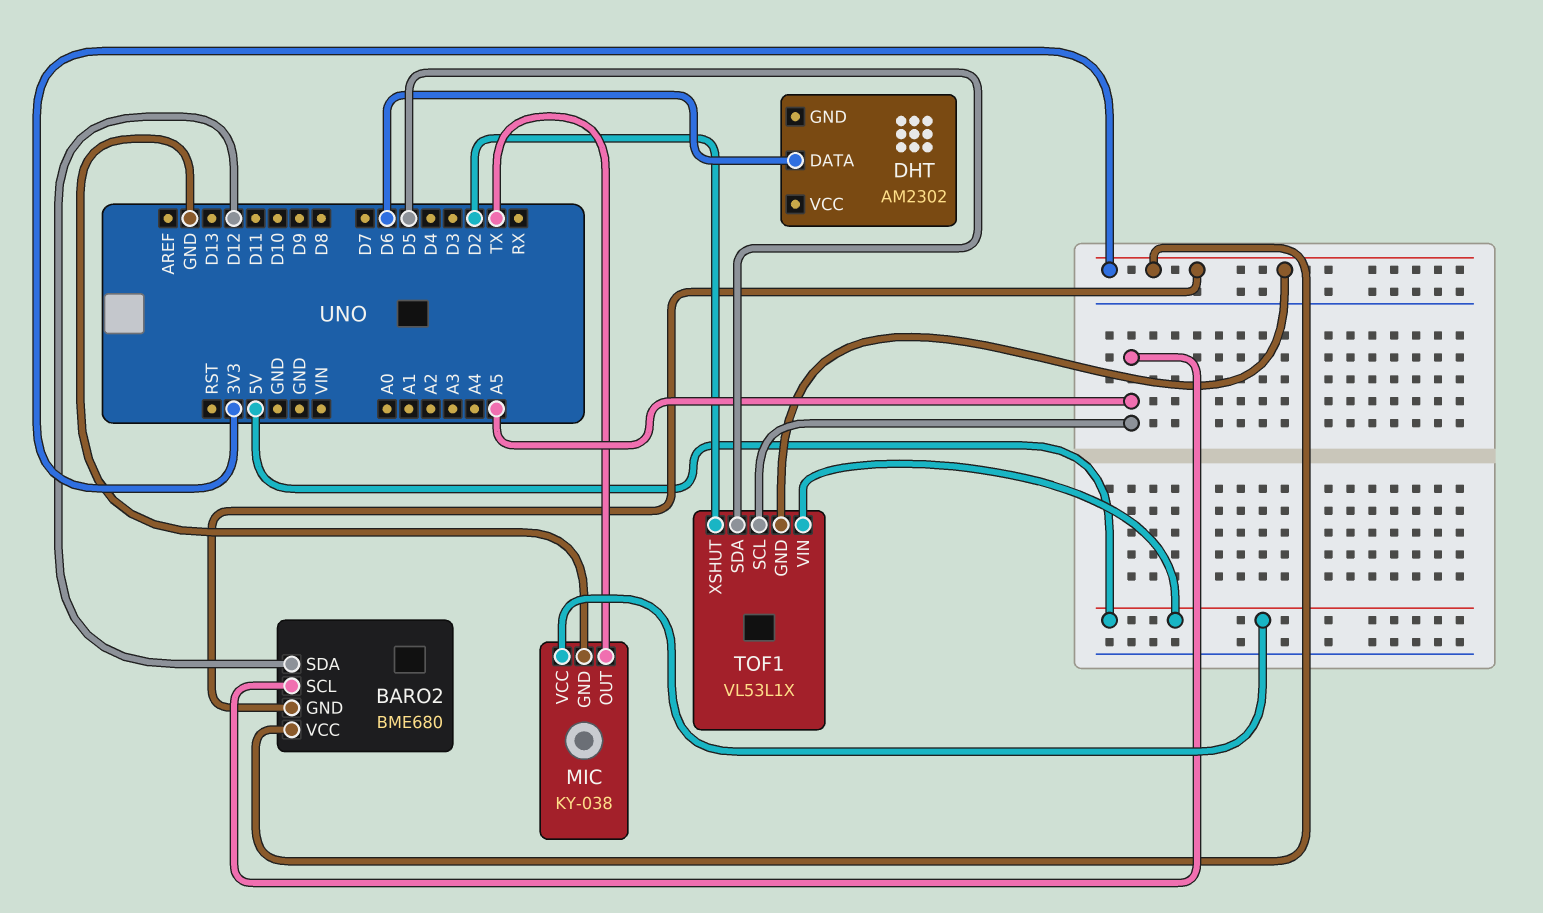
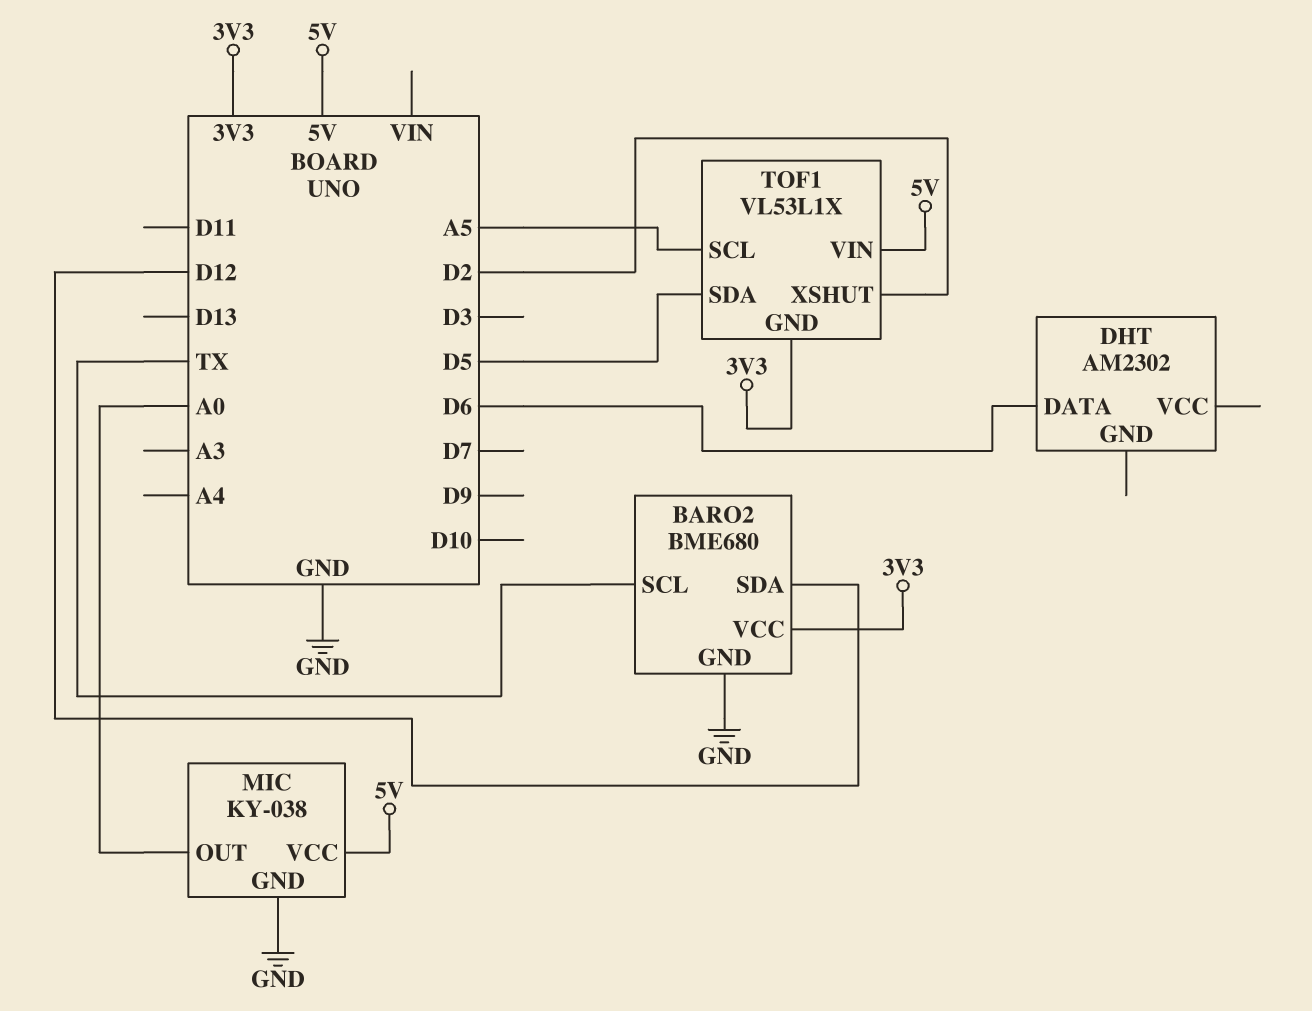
BARO2 pin GND: 3V3 -> GND
BARO2 pin SCL: A5 -> TX
MIC pin OUT: TX -> A0

